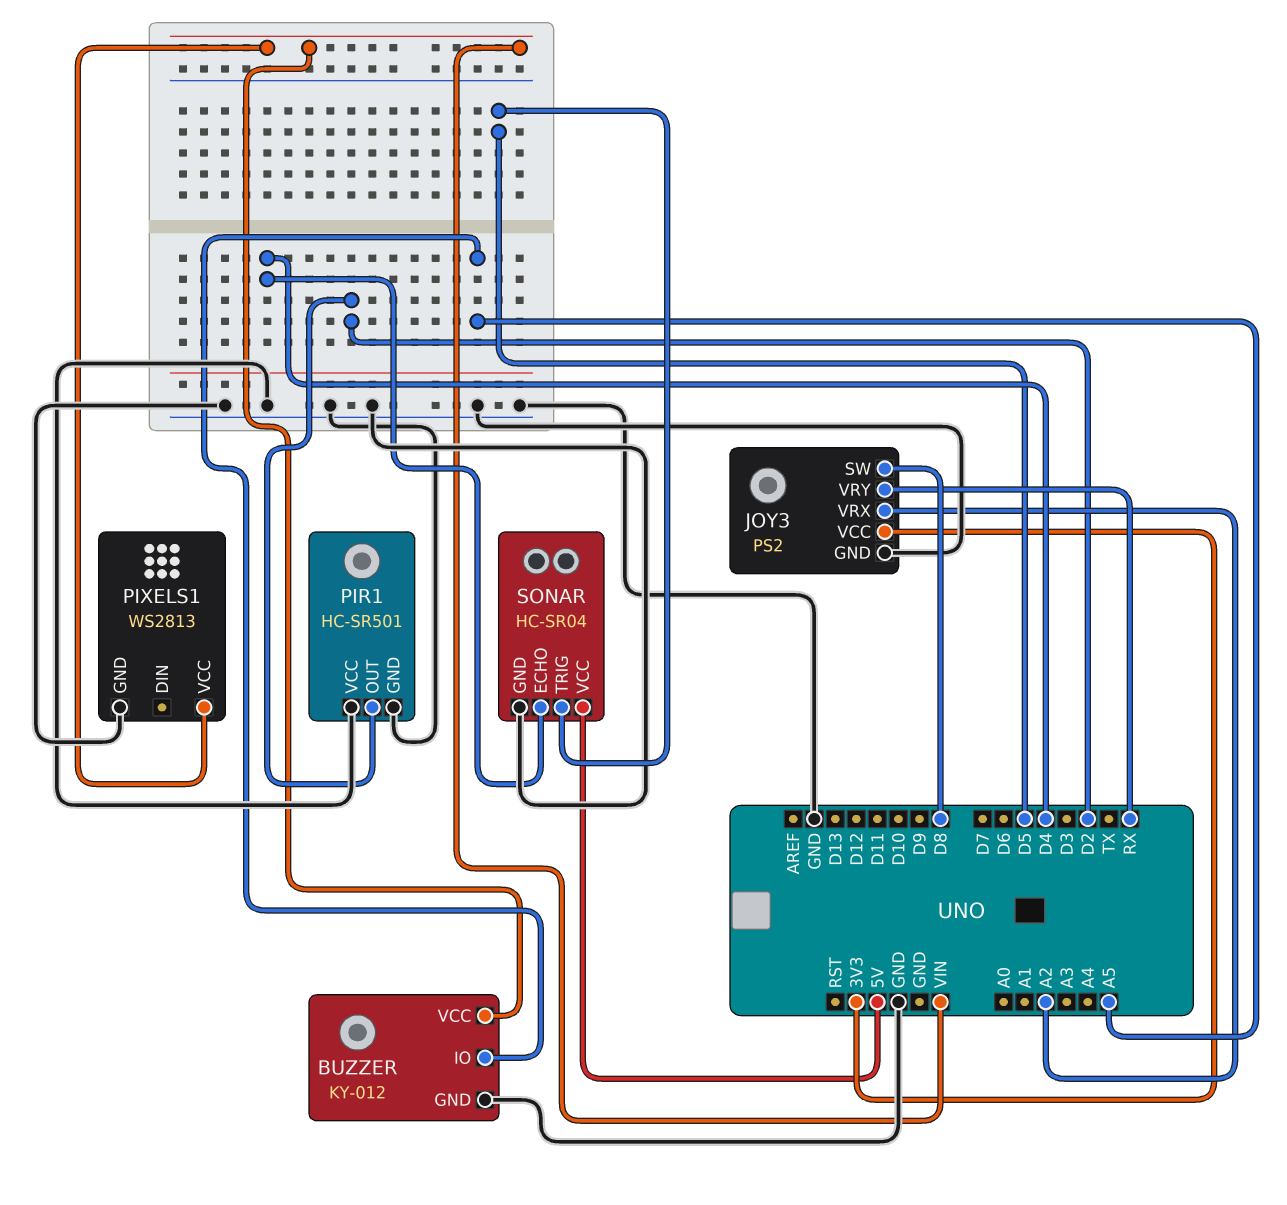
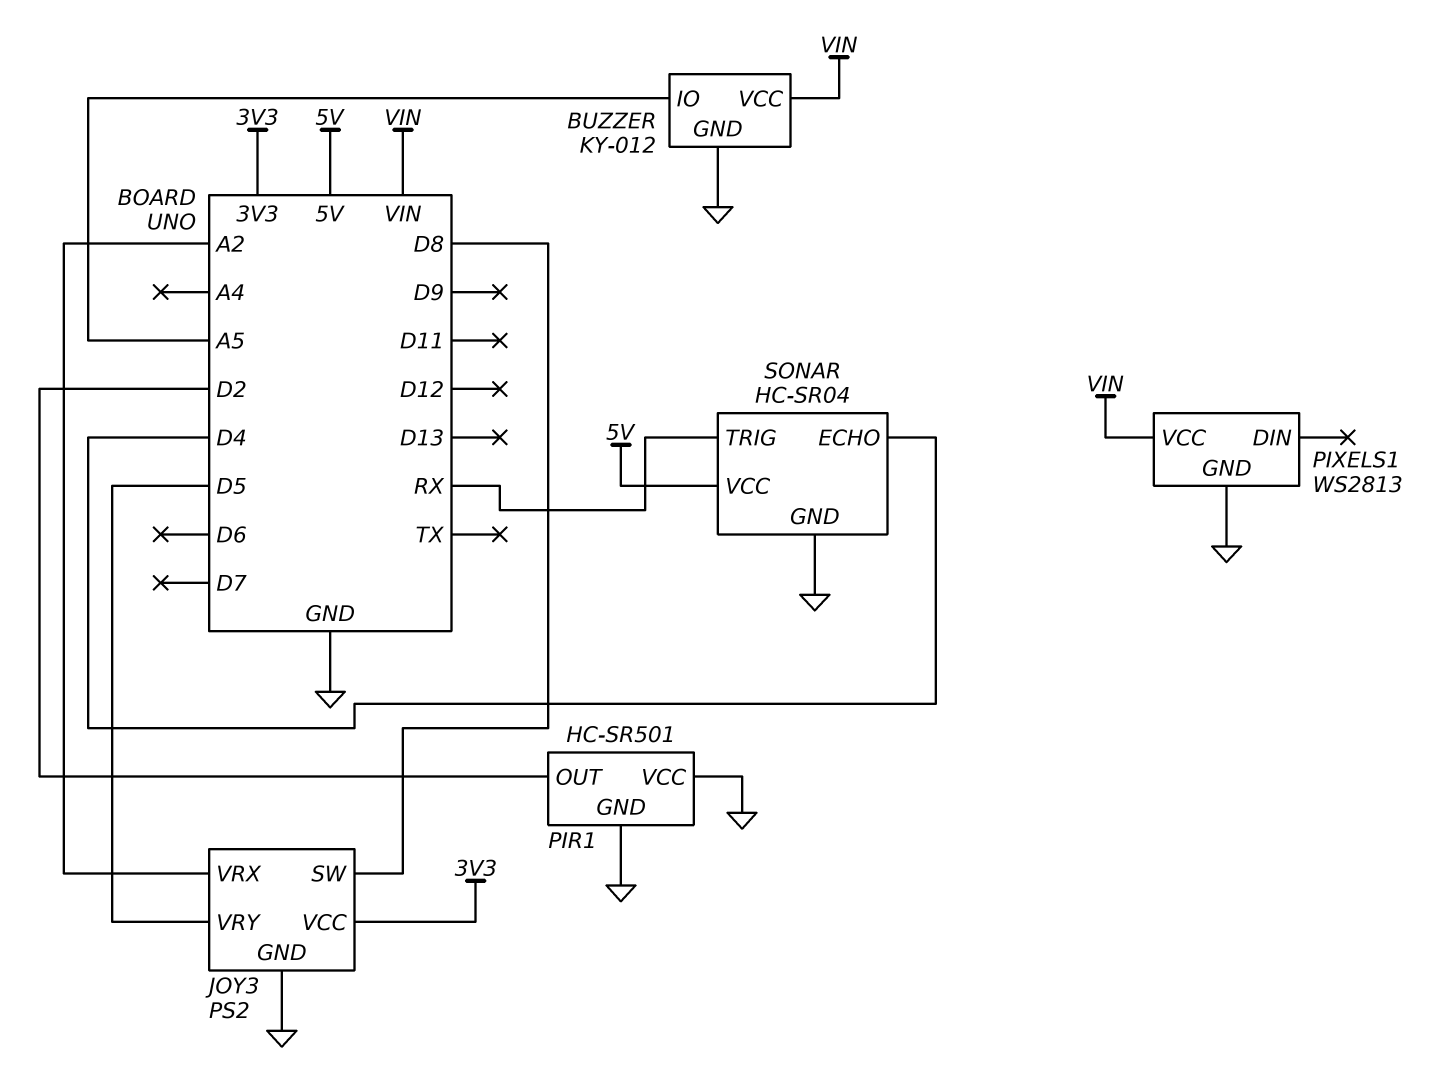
JOY3 pin VRY: RX -> D5
SONAR pin TRIG: D5 -> RX

